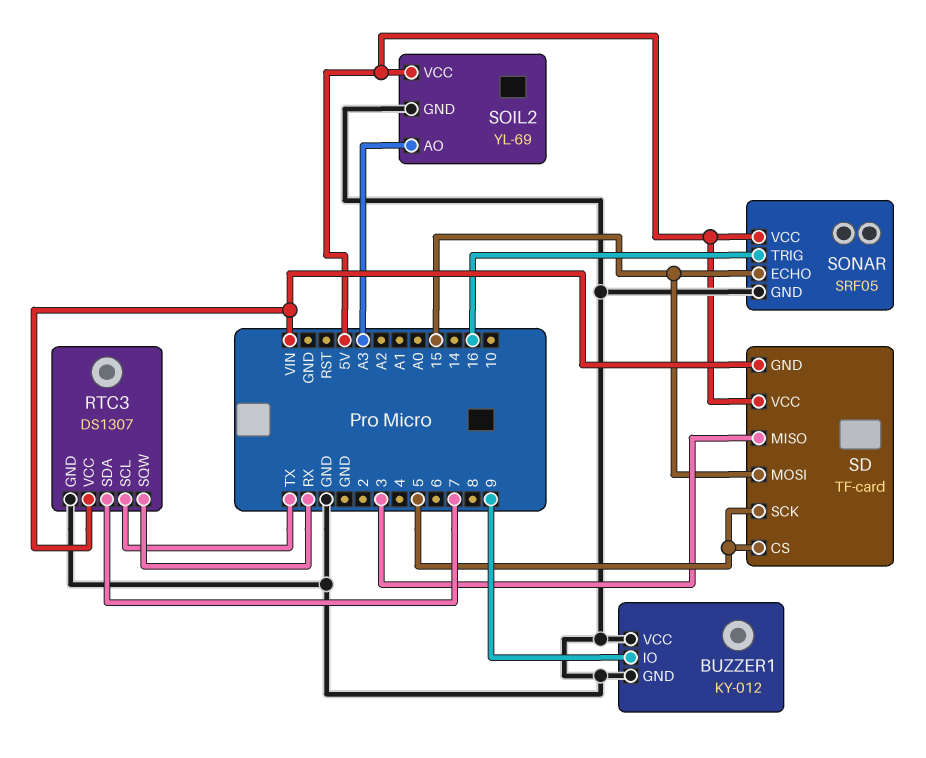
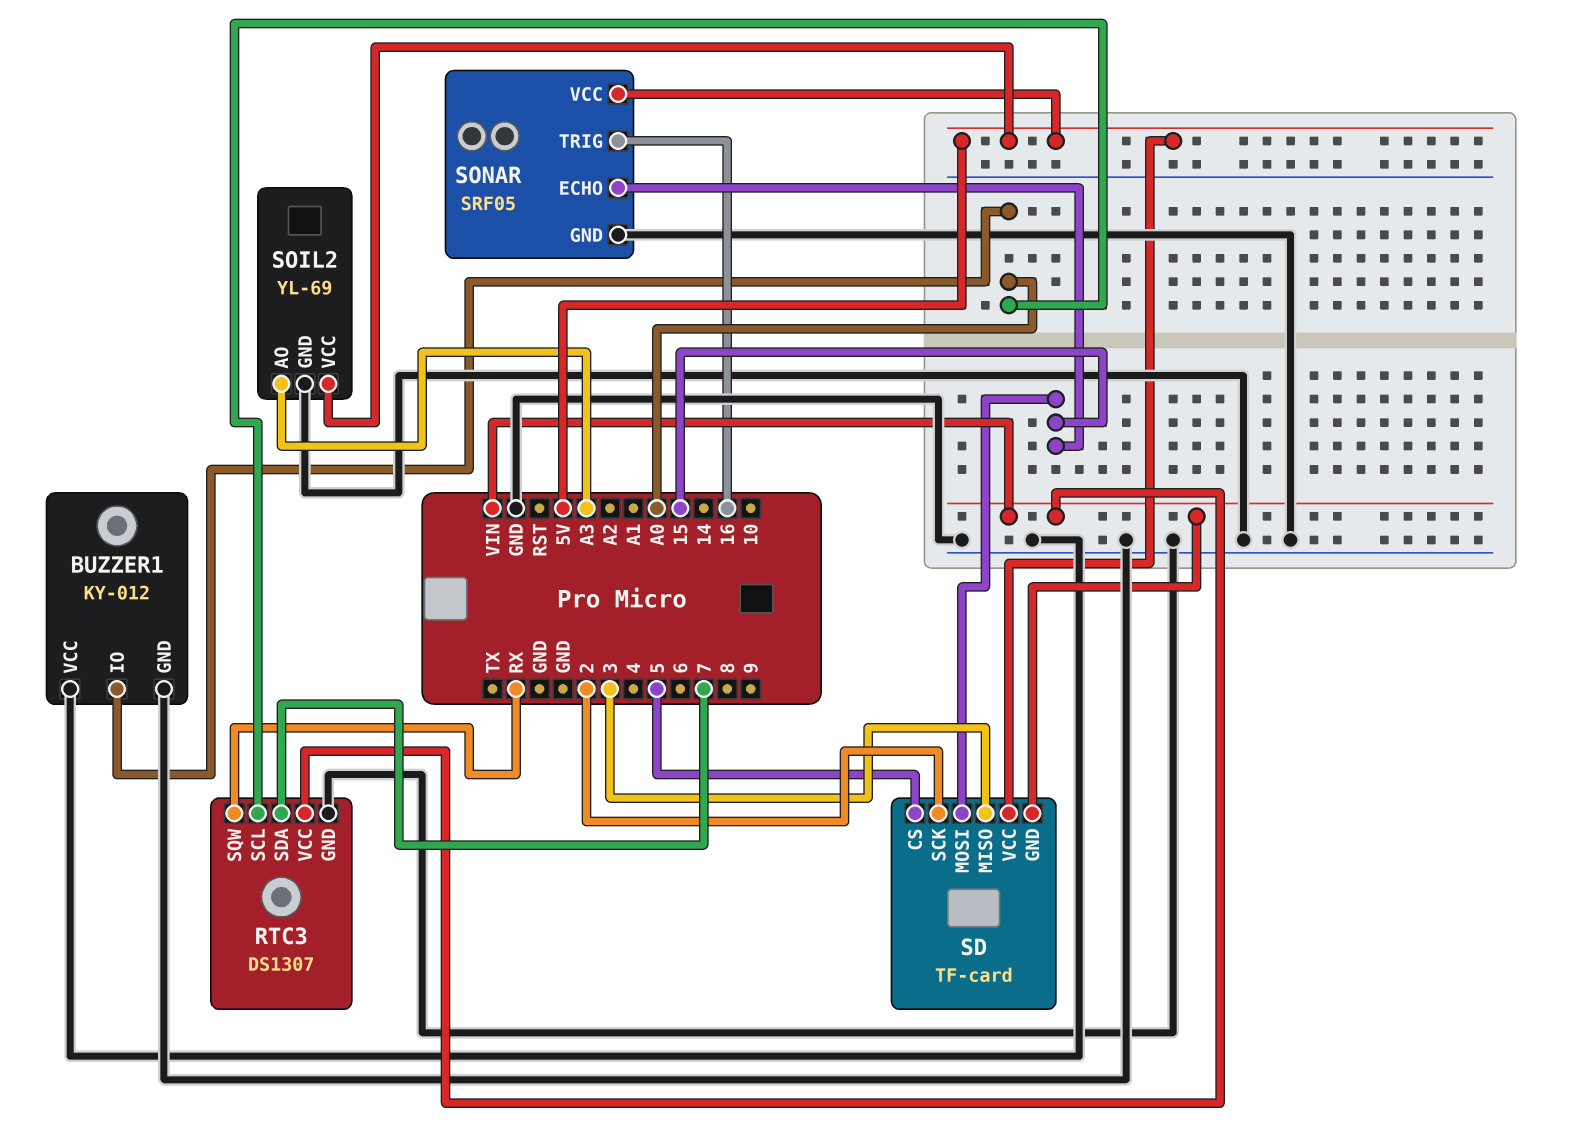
BUZZER1 pin IO: 9 -> A0
RTC3 pin SCL: TX -> A0
SD pin SCK: 5 -> 2

